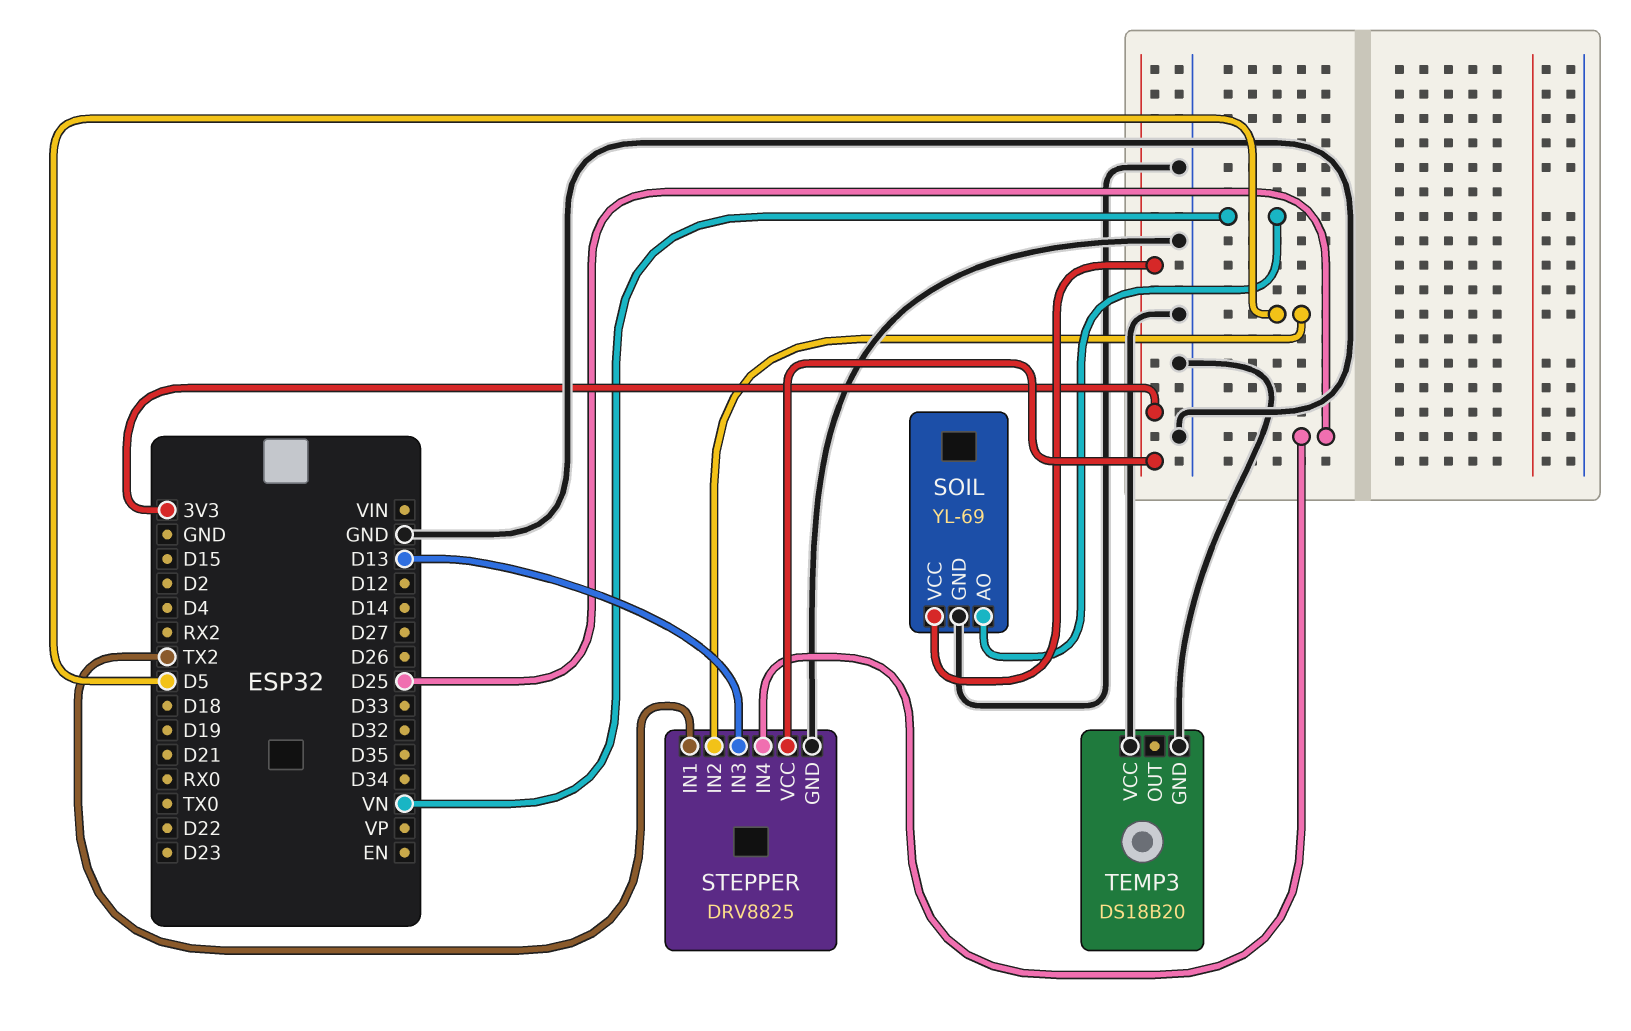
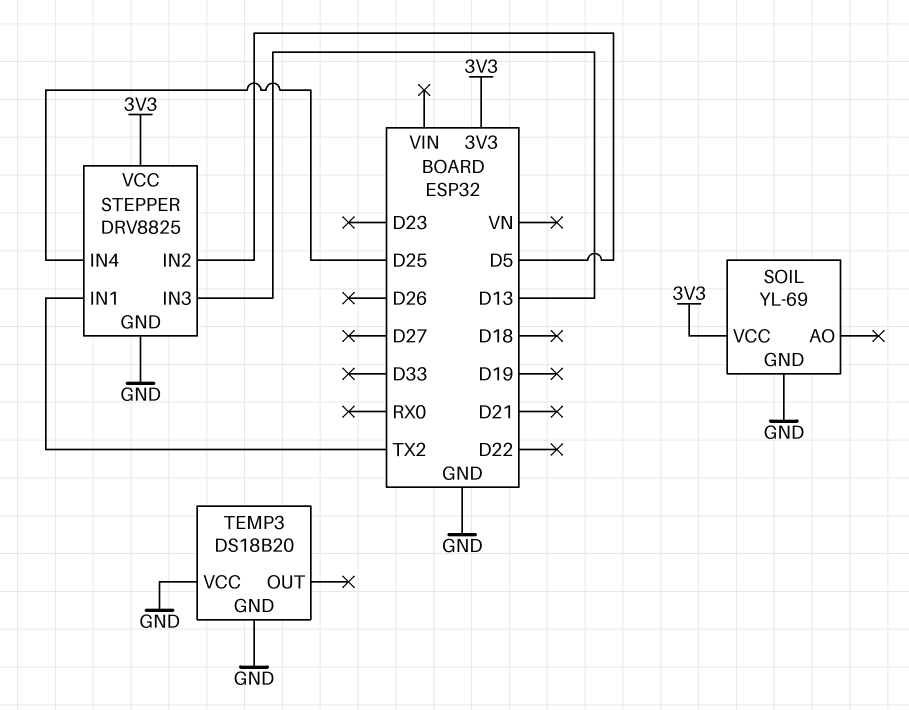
SOIL pin AO: VN -> none

